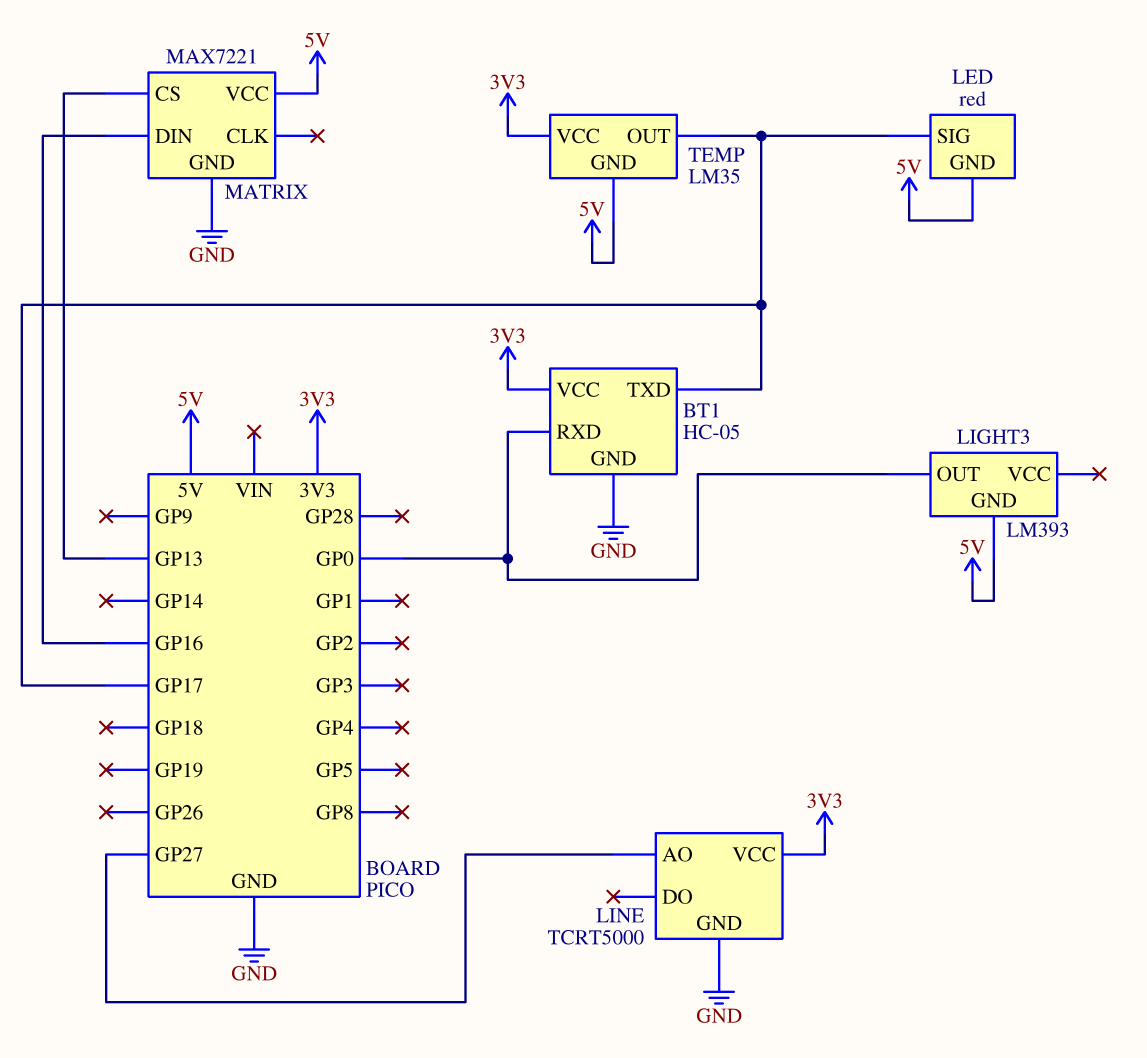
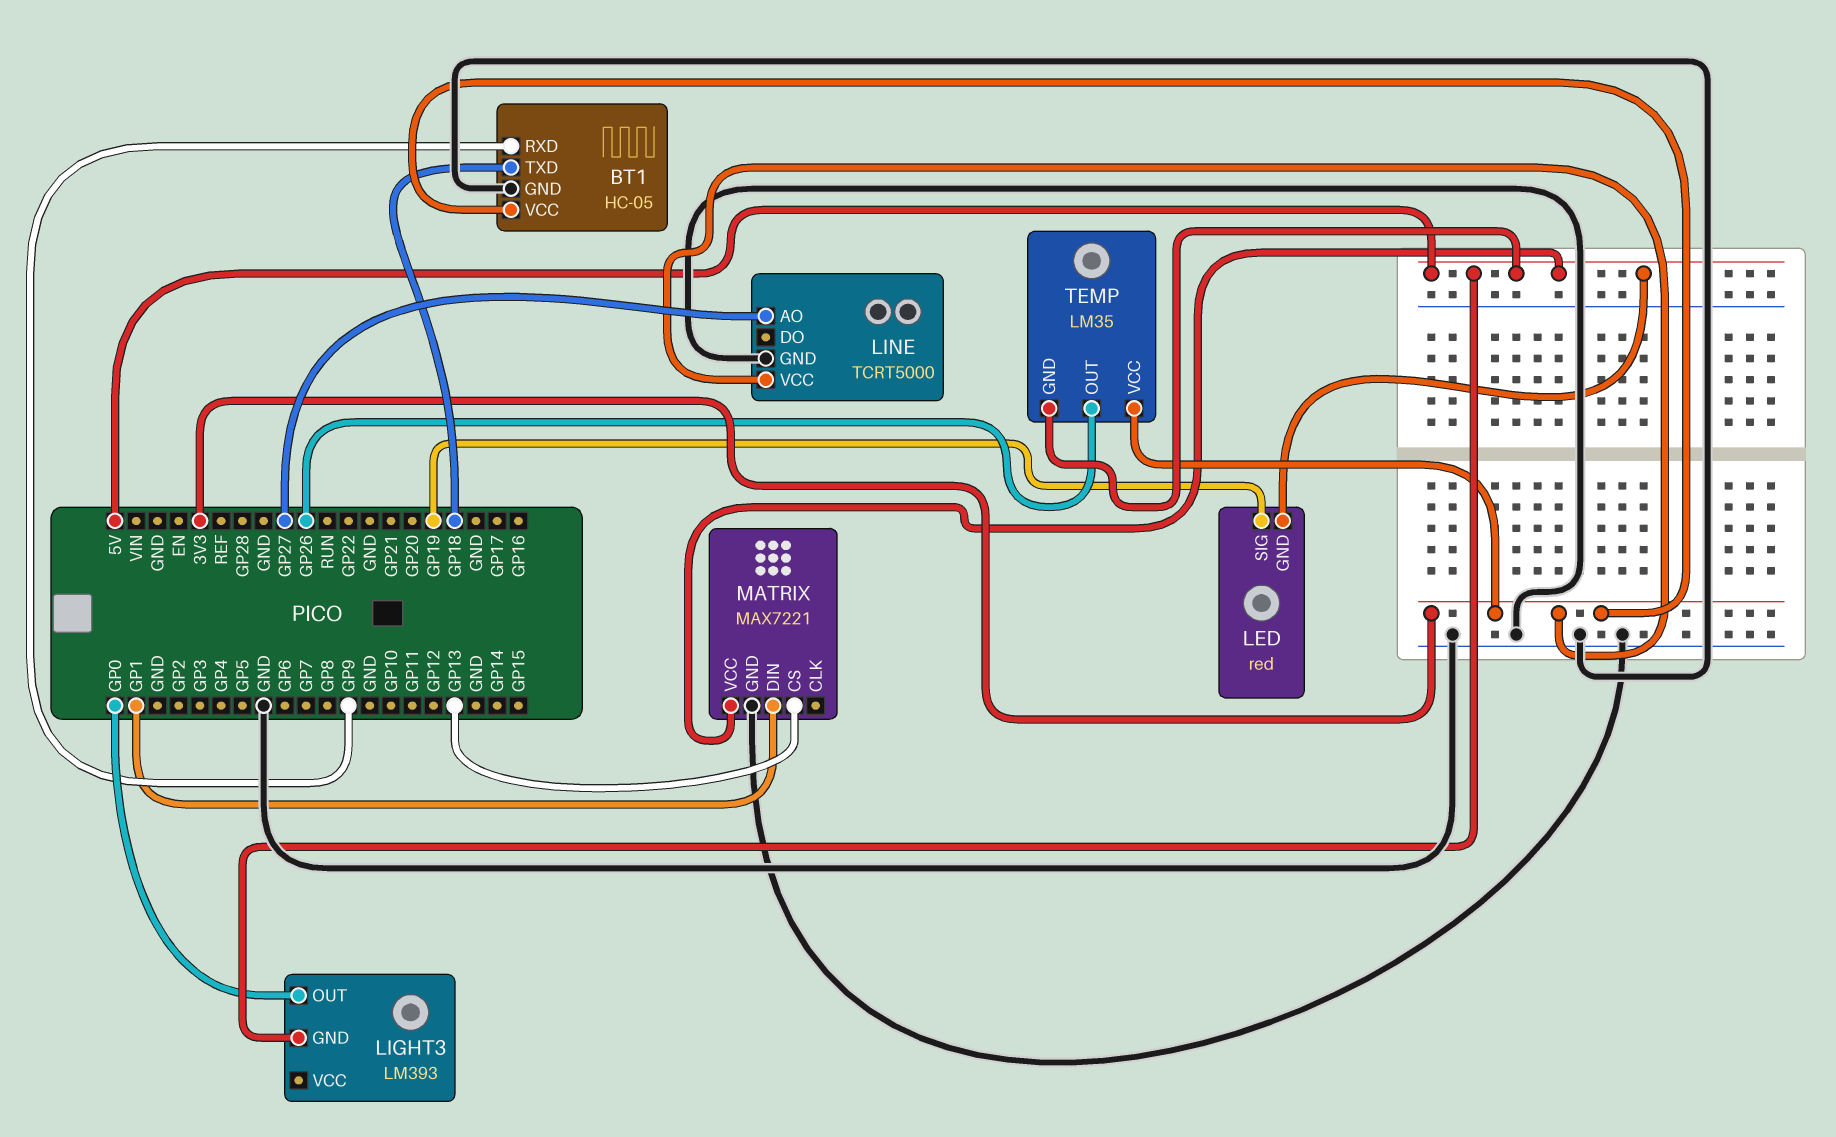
BT1 pin RXD: GP0 -> GP9
BT1 pin TXD: GP17 -> GP18
LED pin SIG: GP17 -> GP19
MATRIX pin DIN: GP16 -> GP1
TEMP pin OUT: GP17 -> GP26

